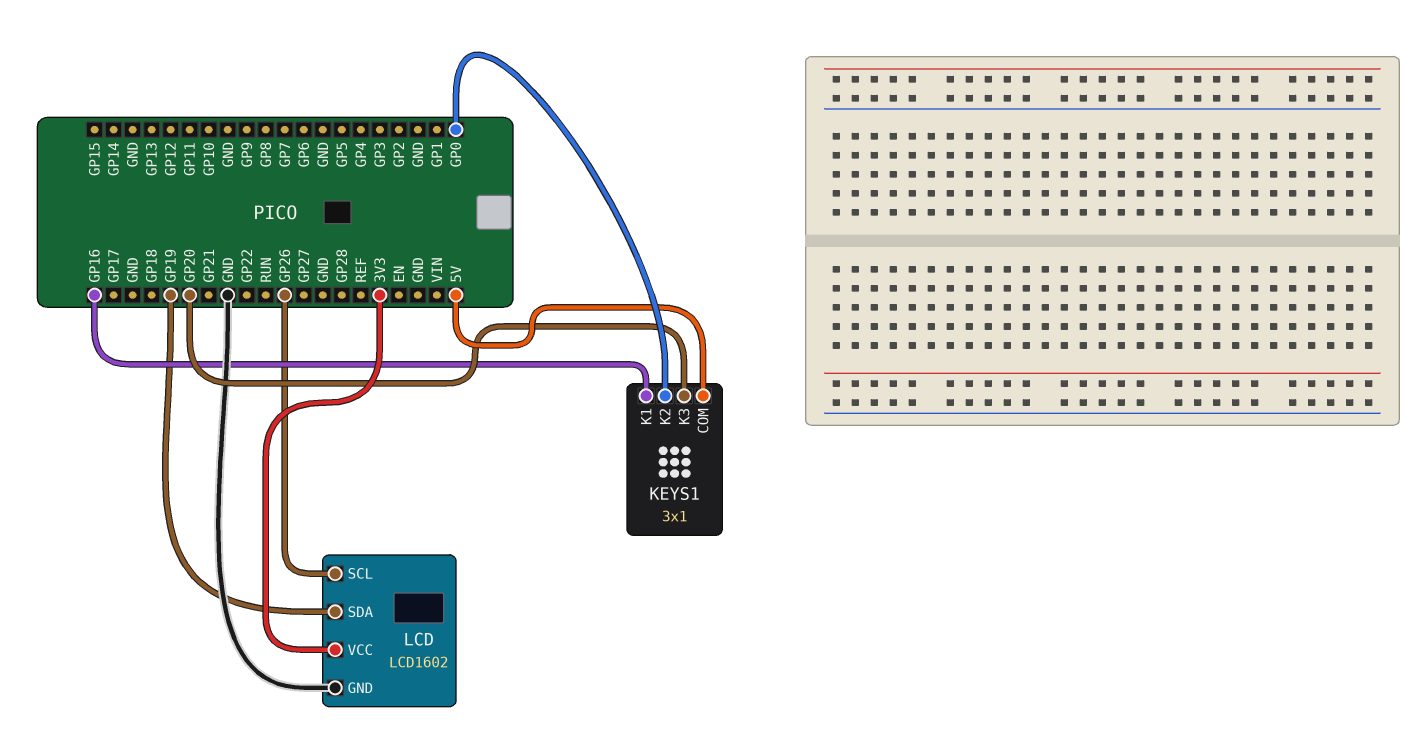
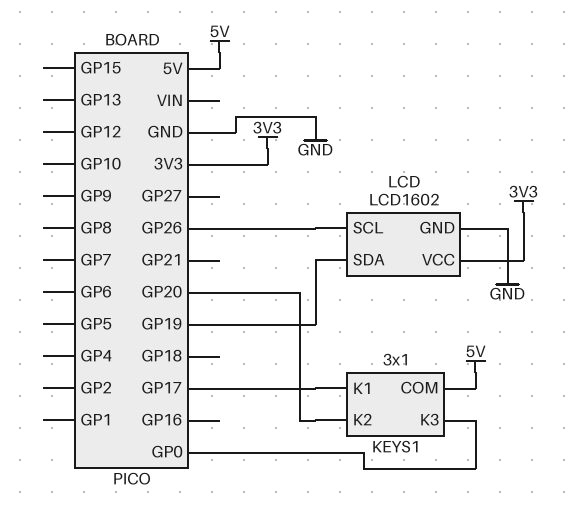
KEYS1 pin K1: GP16 -> GP17
KEYS1 pin K2: GP0 -> GP20
KEYS1 pin K3: GP20 -> GP0

